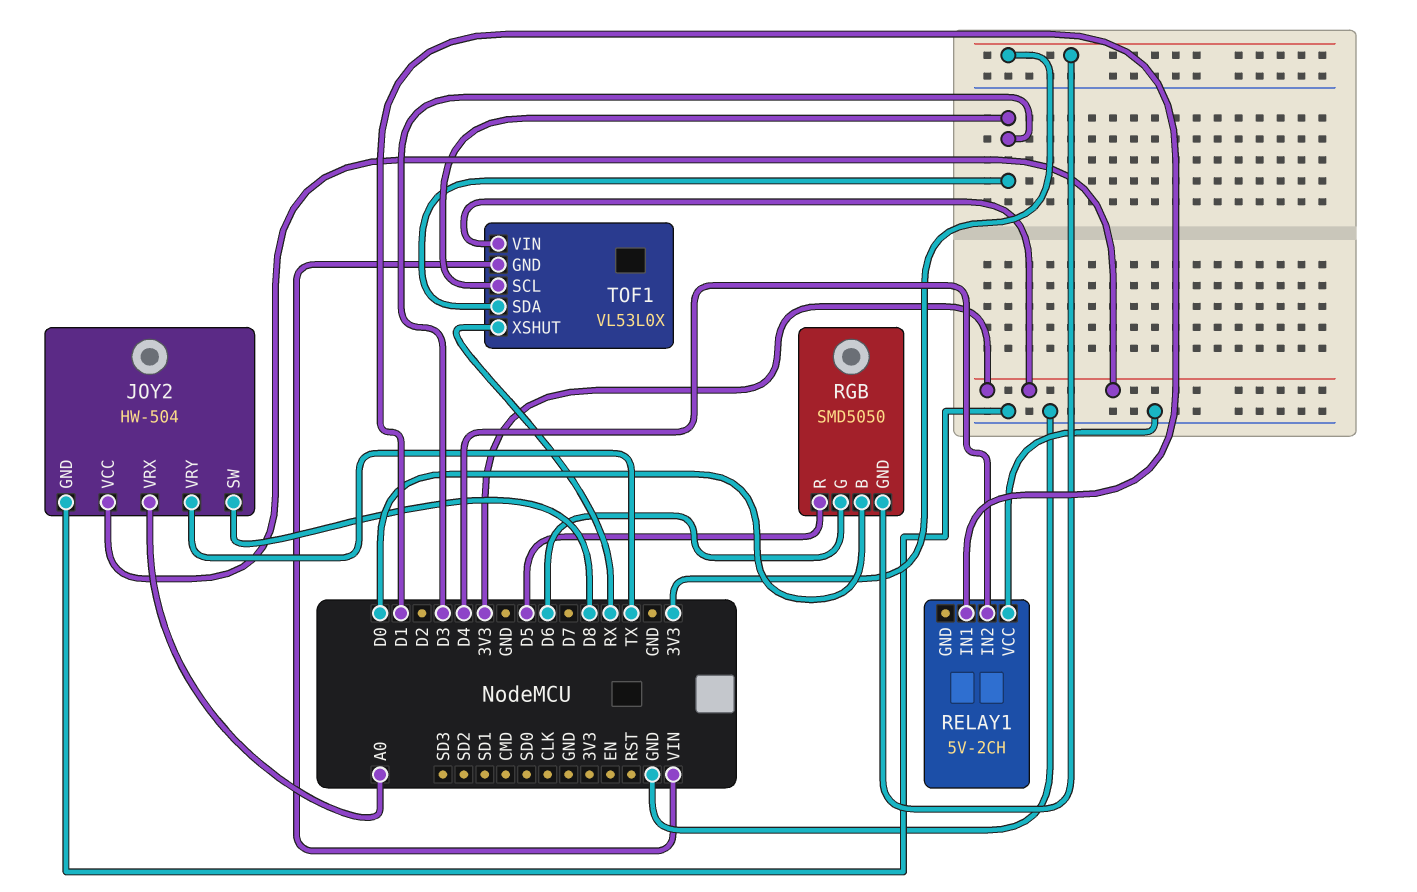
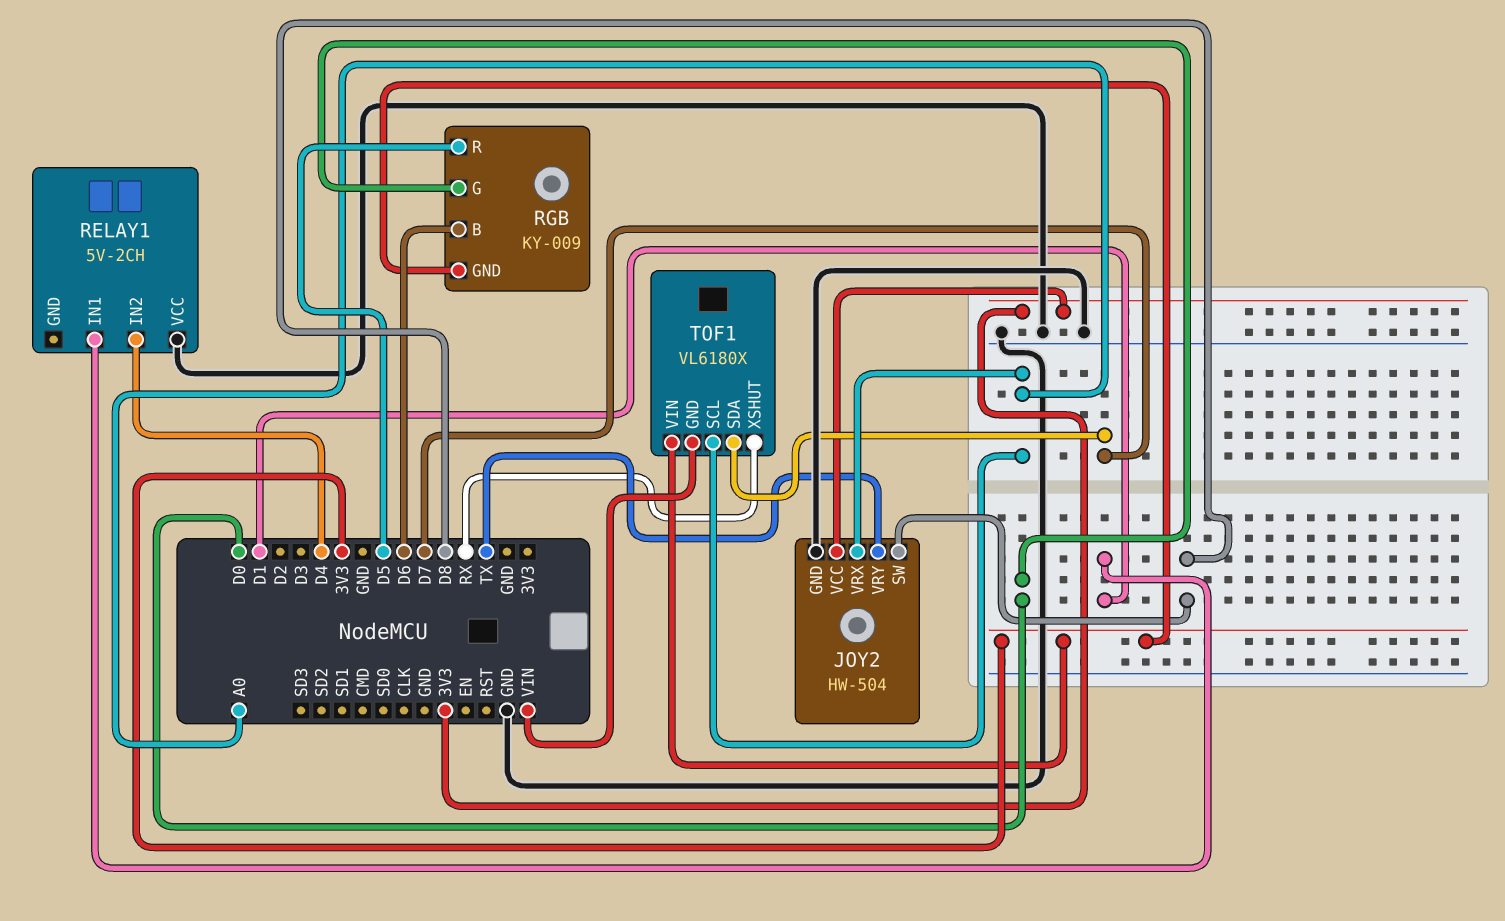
RGB: SMD5050 -> KY-009
RGB pin B: D0 -> D6
RGB pin G: D6 -> D0
TOF1: VL53L0X -> VL6180X
TOF1 pin SCL: D3 -> A0
TOF1 pin SDA: D3 -> D7

